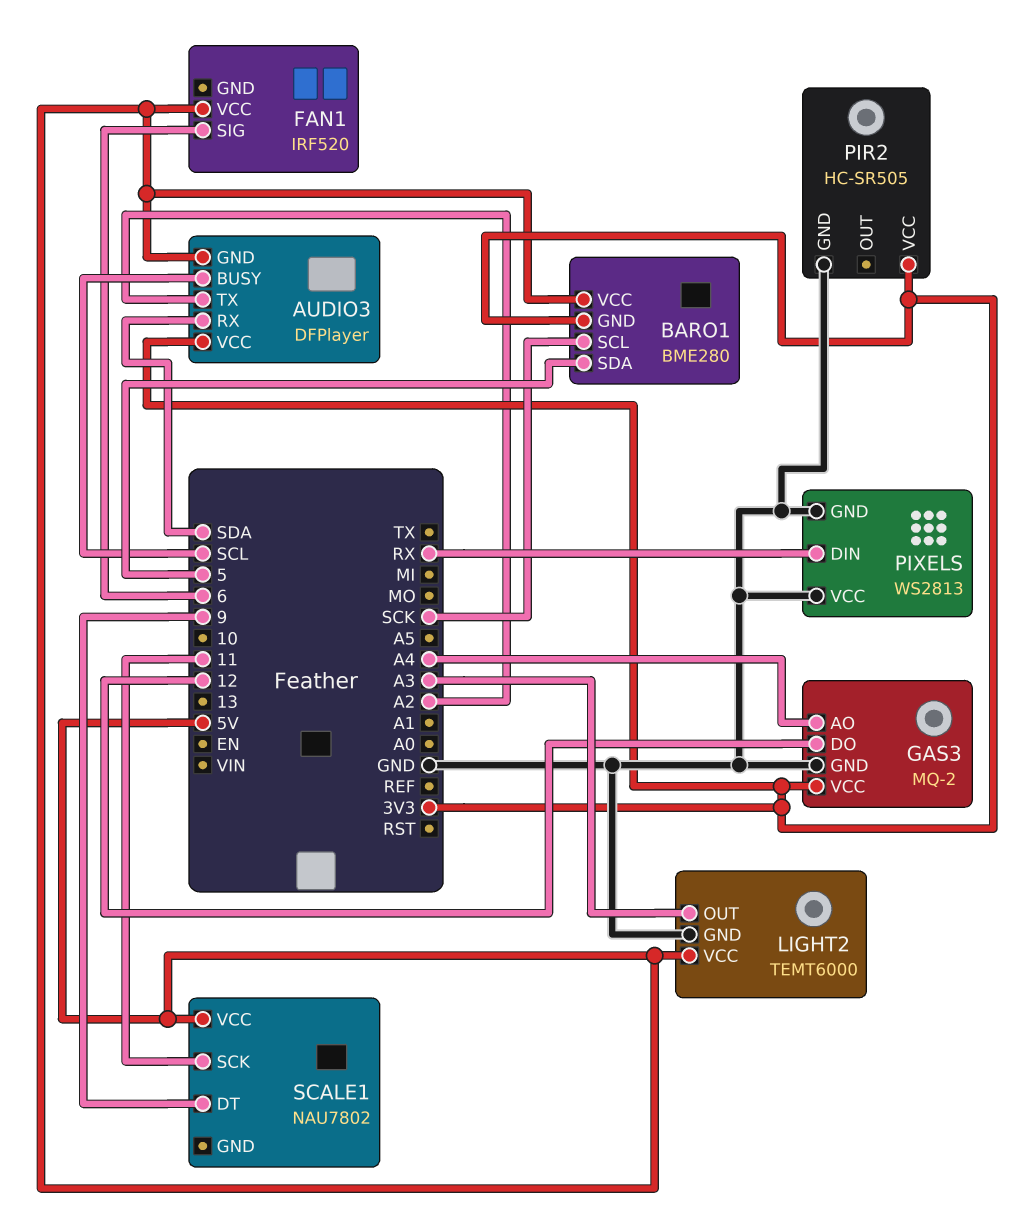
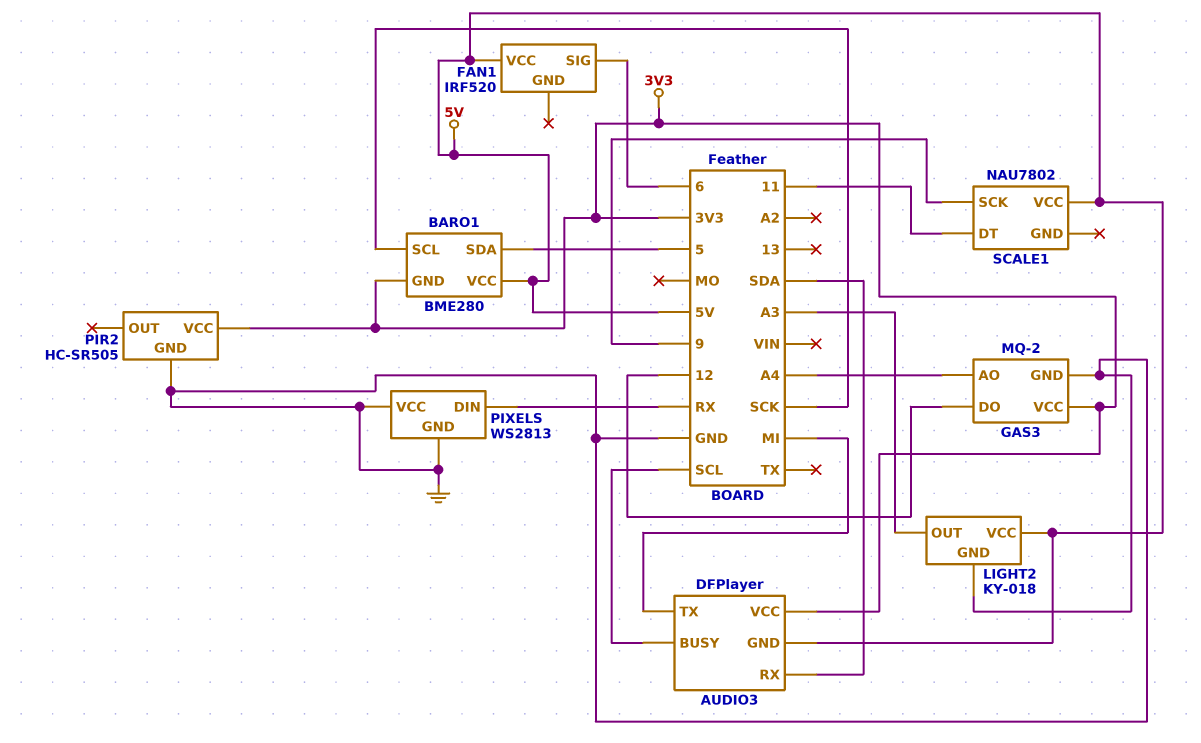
AUDIO3 pin TX: A2 -> MI
LIGHT2: TEMT6000 -> KY-018
SCALE1 pin DT: 9 -> 11
SCALE1 pin SCK: 11 -> 9

